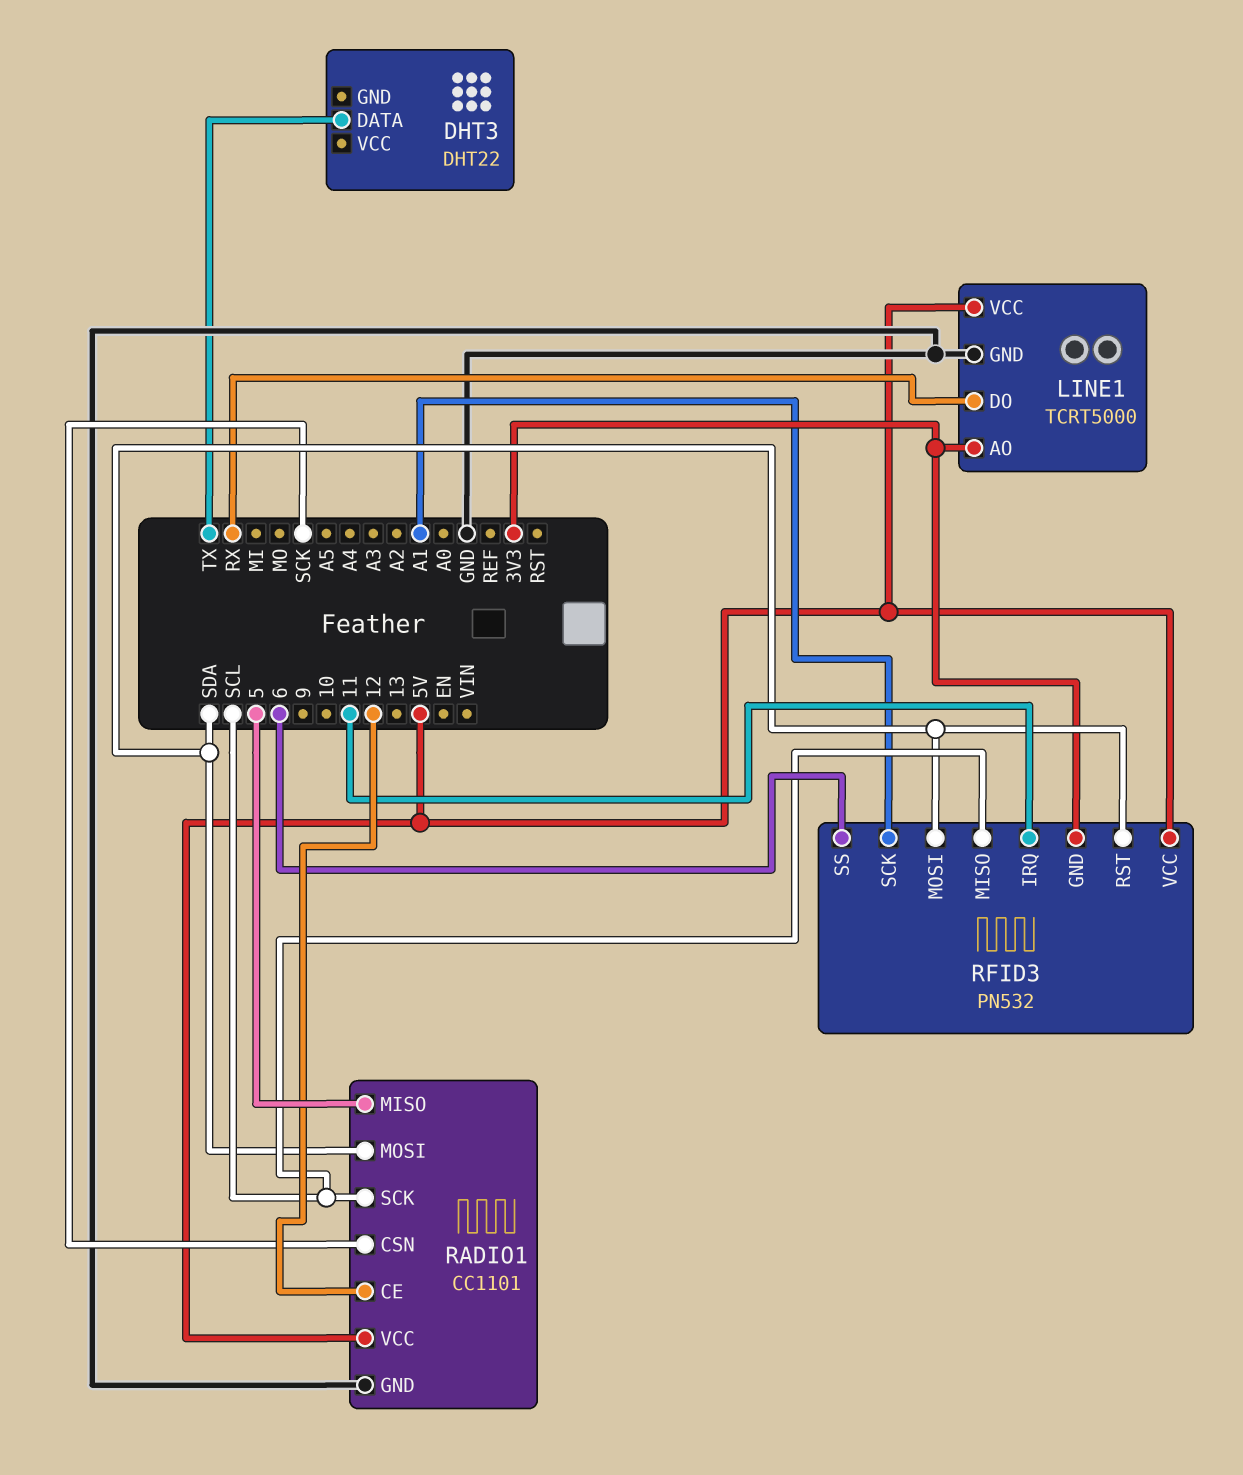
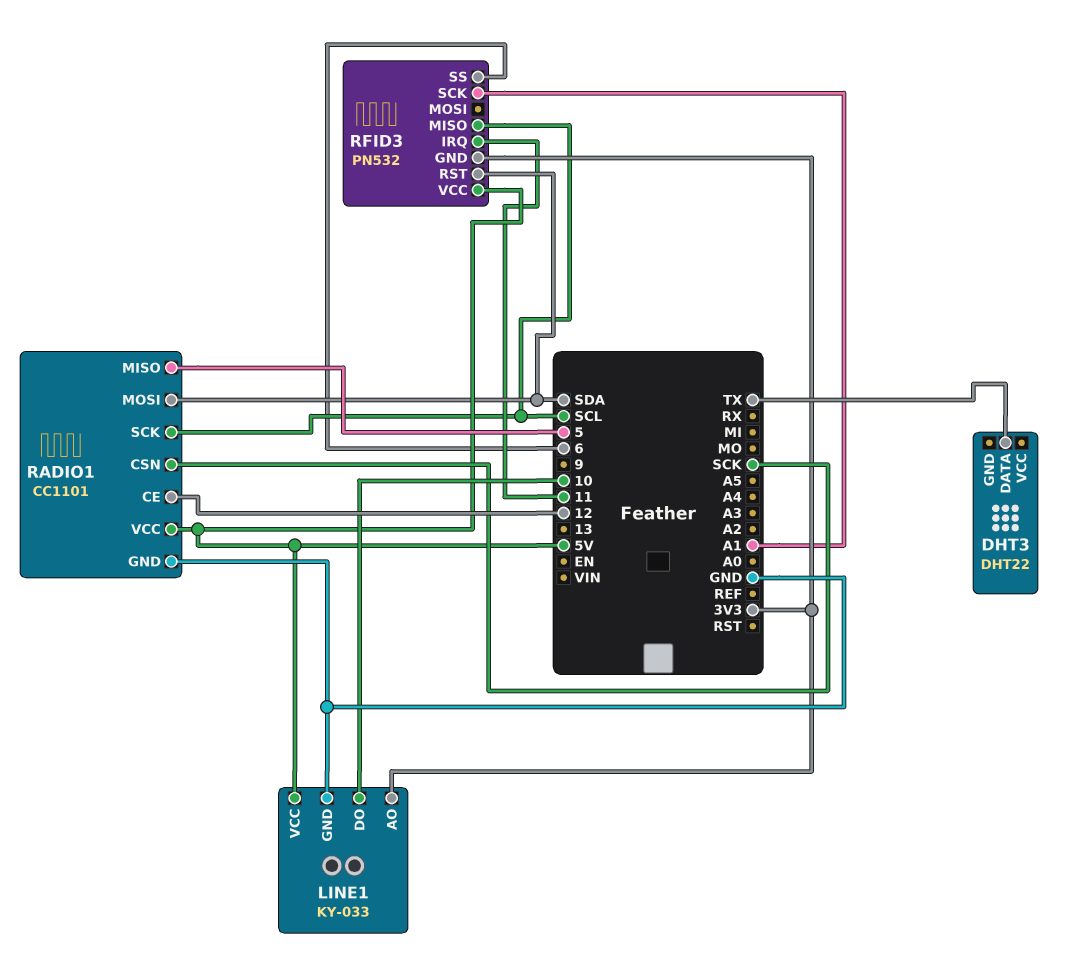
LINE1: TCRT5000 -> KY-033
LINE1 pin DO: RX -> 10
RFID3 pin MOSI: SDA -> none

